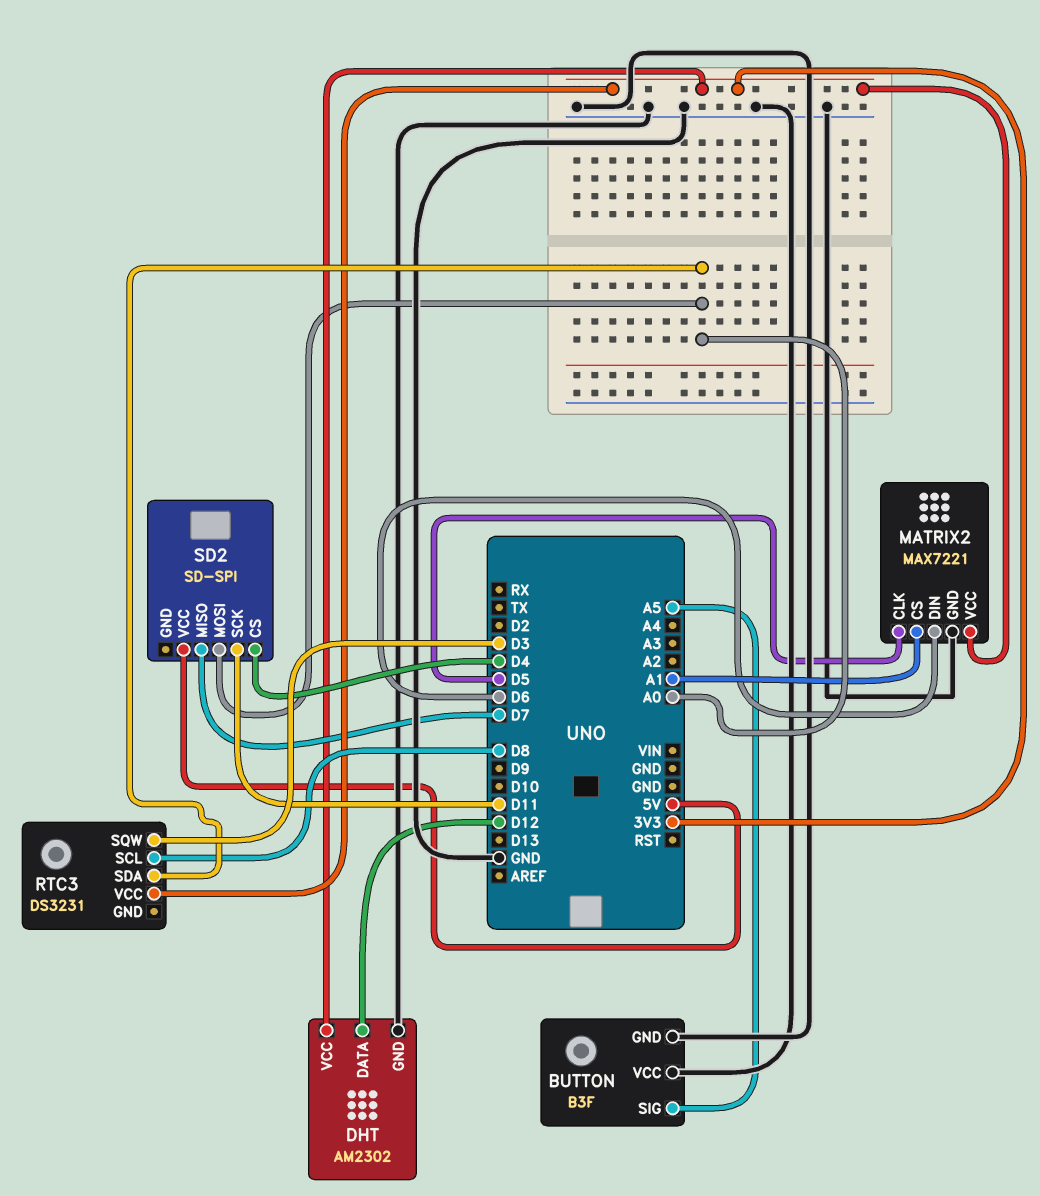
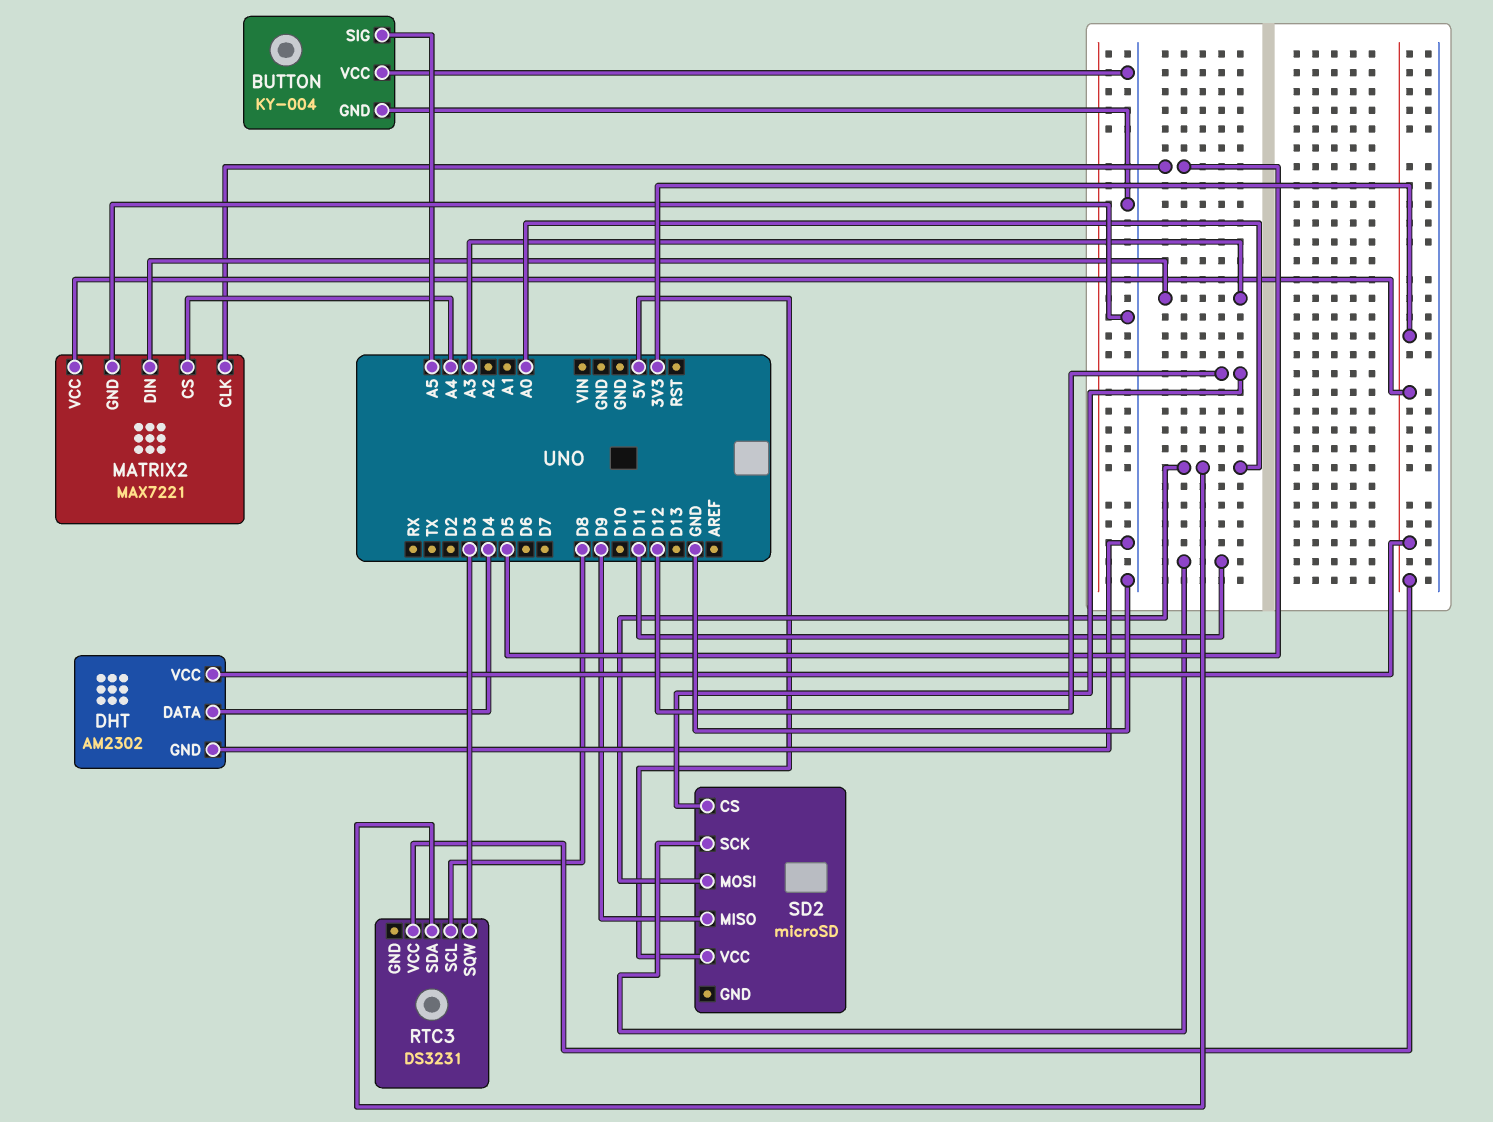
BUTTON: B3F -> KY-004
DHT pin DATA: D12 -> D4
MATRIX2 pin CS: A1 -> A4
MATRIX2 pin DIN: D6 -> A3
SD2: SD-SPI -> microSD
SD2 pin CS: D4 -> D12
SD2 pin MISO: D7 -> D9

